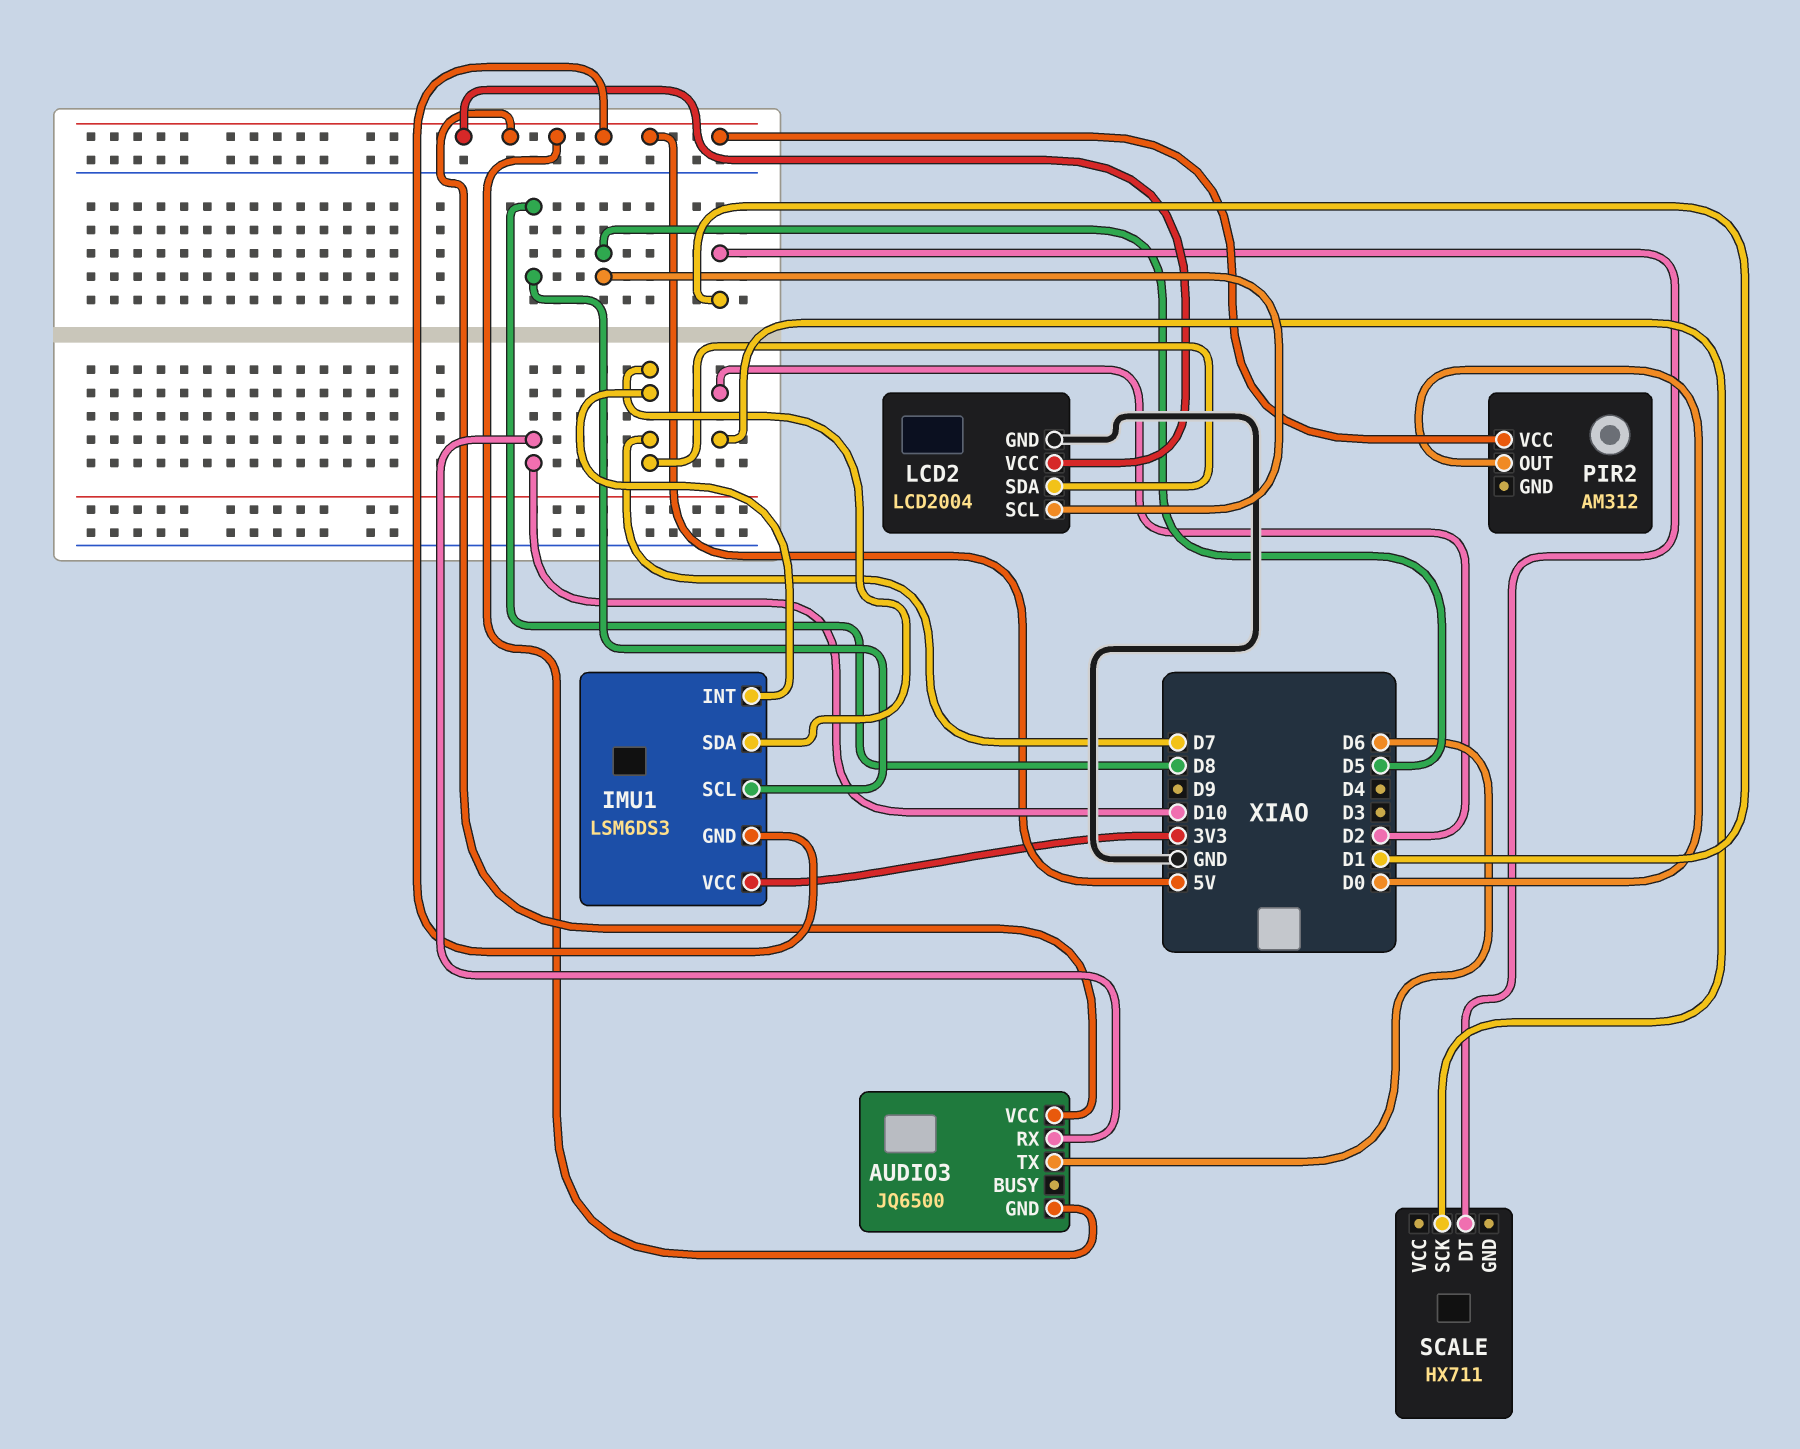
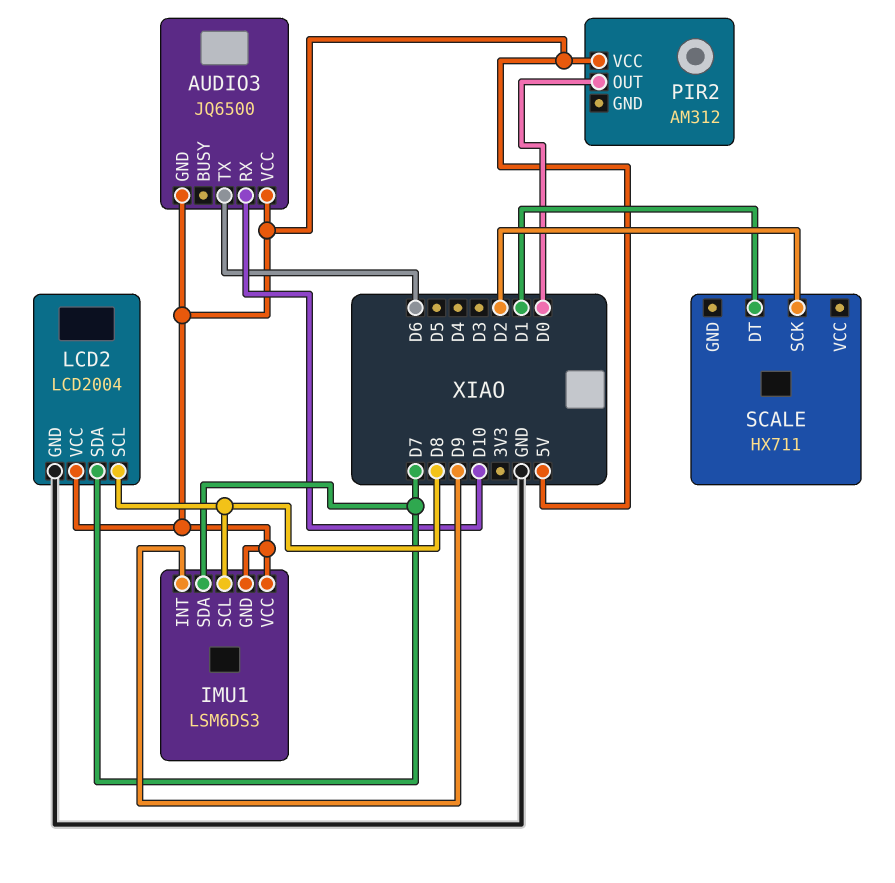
IMU1 pin INT: D7 -> D9
IMU1 pin VCC: 3V3 -> 5V
LCD2 pin SCL: D5 -> D8

